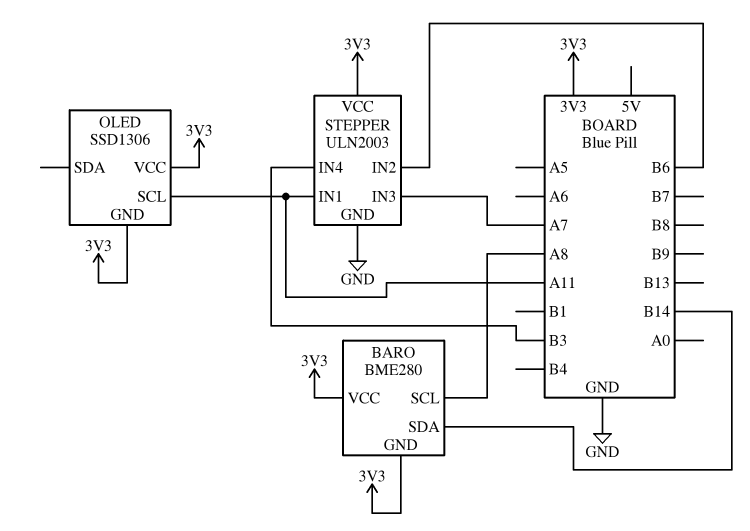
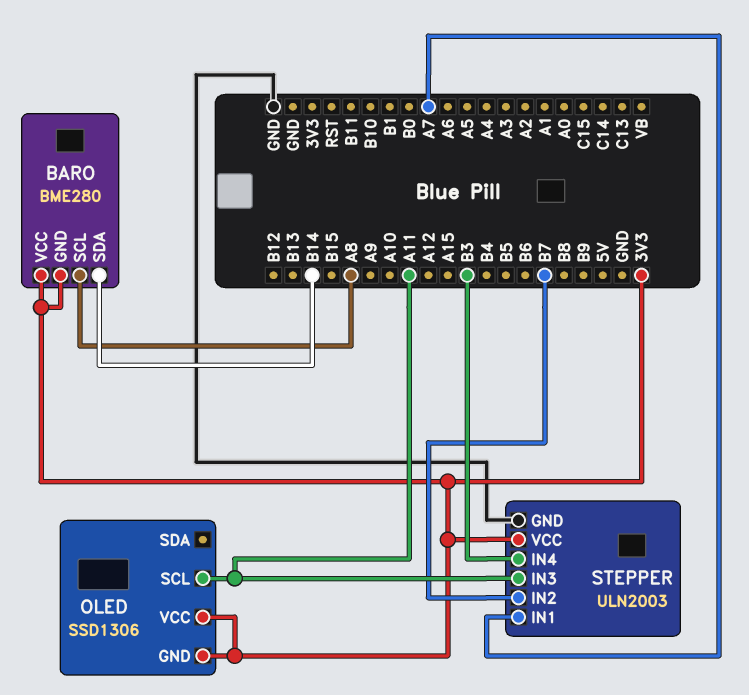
STEPPER pin IN1: A11 -> A7
STEPPER pin IN2: B6 -> B7
STEPPER pin IN3: A7 -> A11

